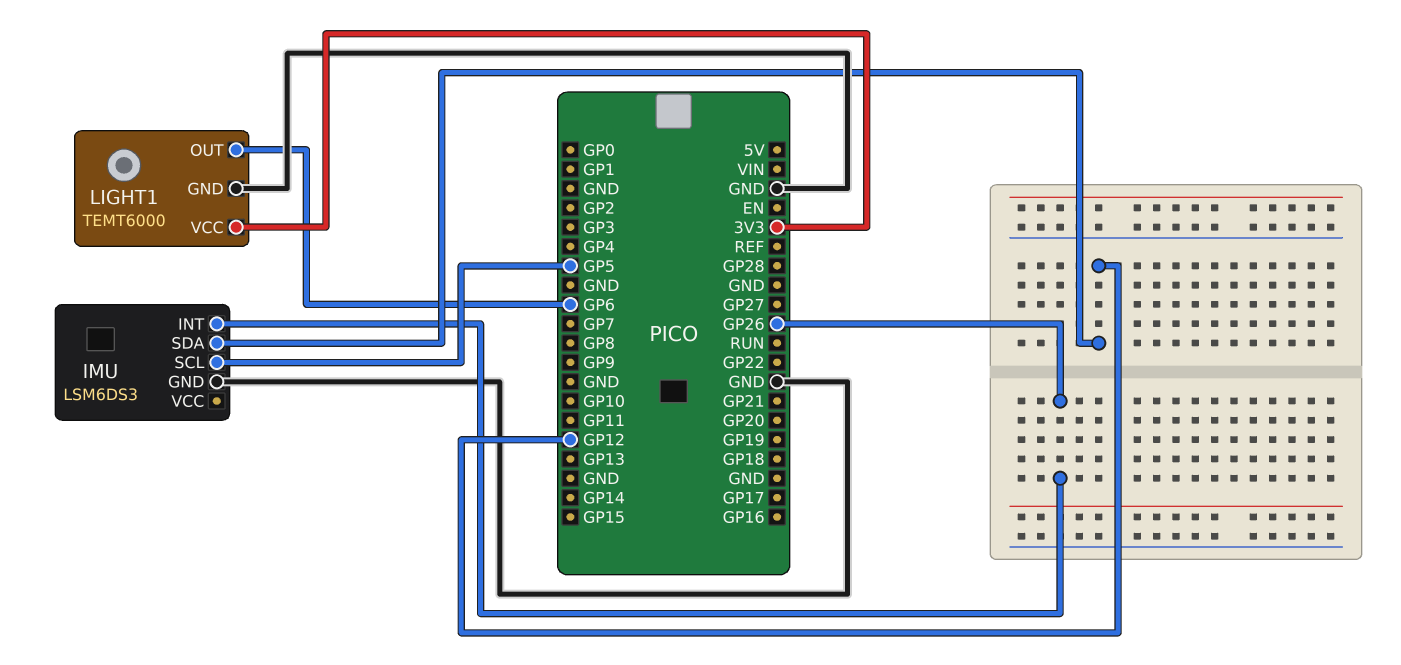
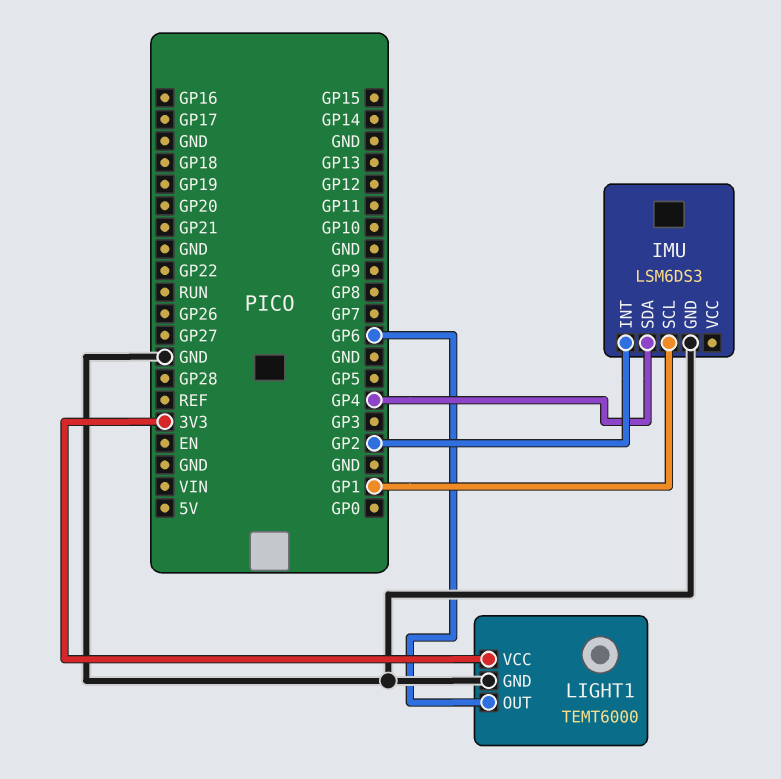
IMU pin INT: GP26 -> GP2
IMU pin SCL: GP5 -> GP1
IMU pin SDA: GP12 -> GP4

